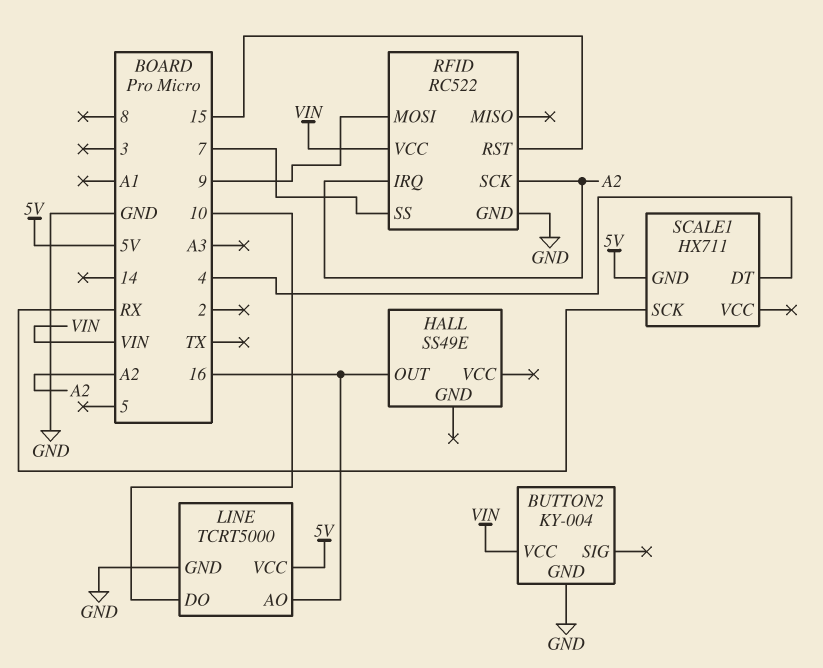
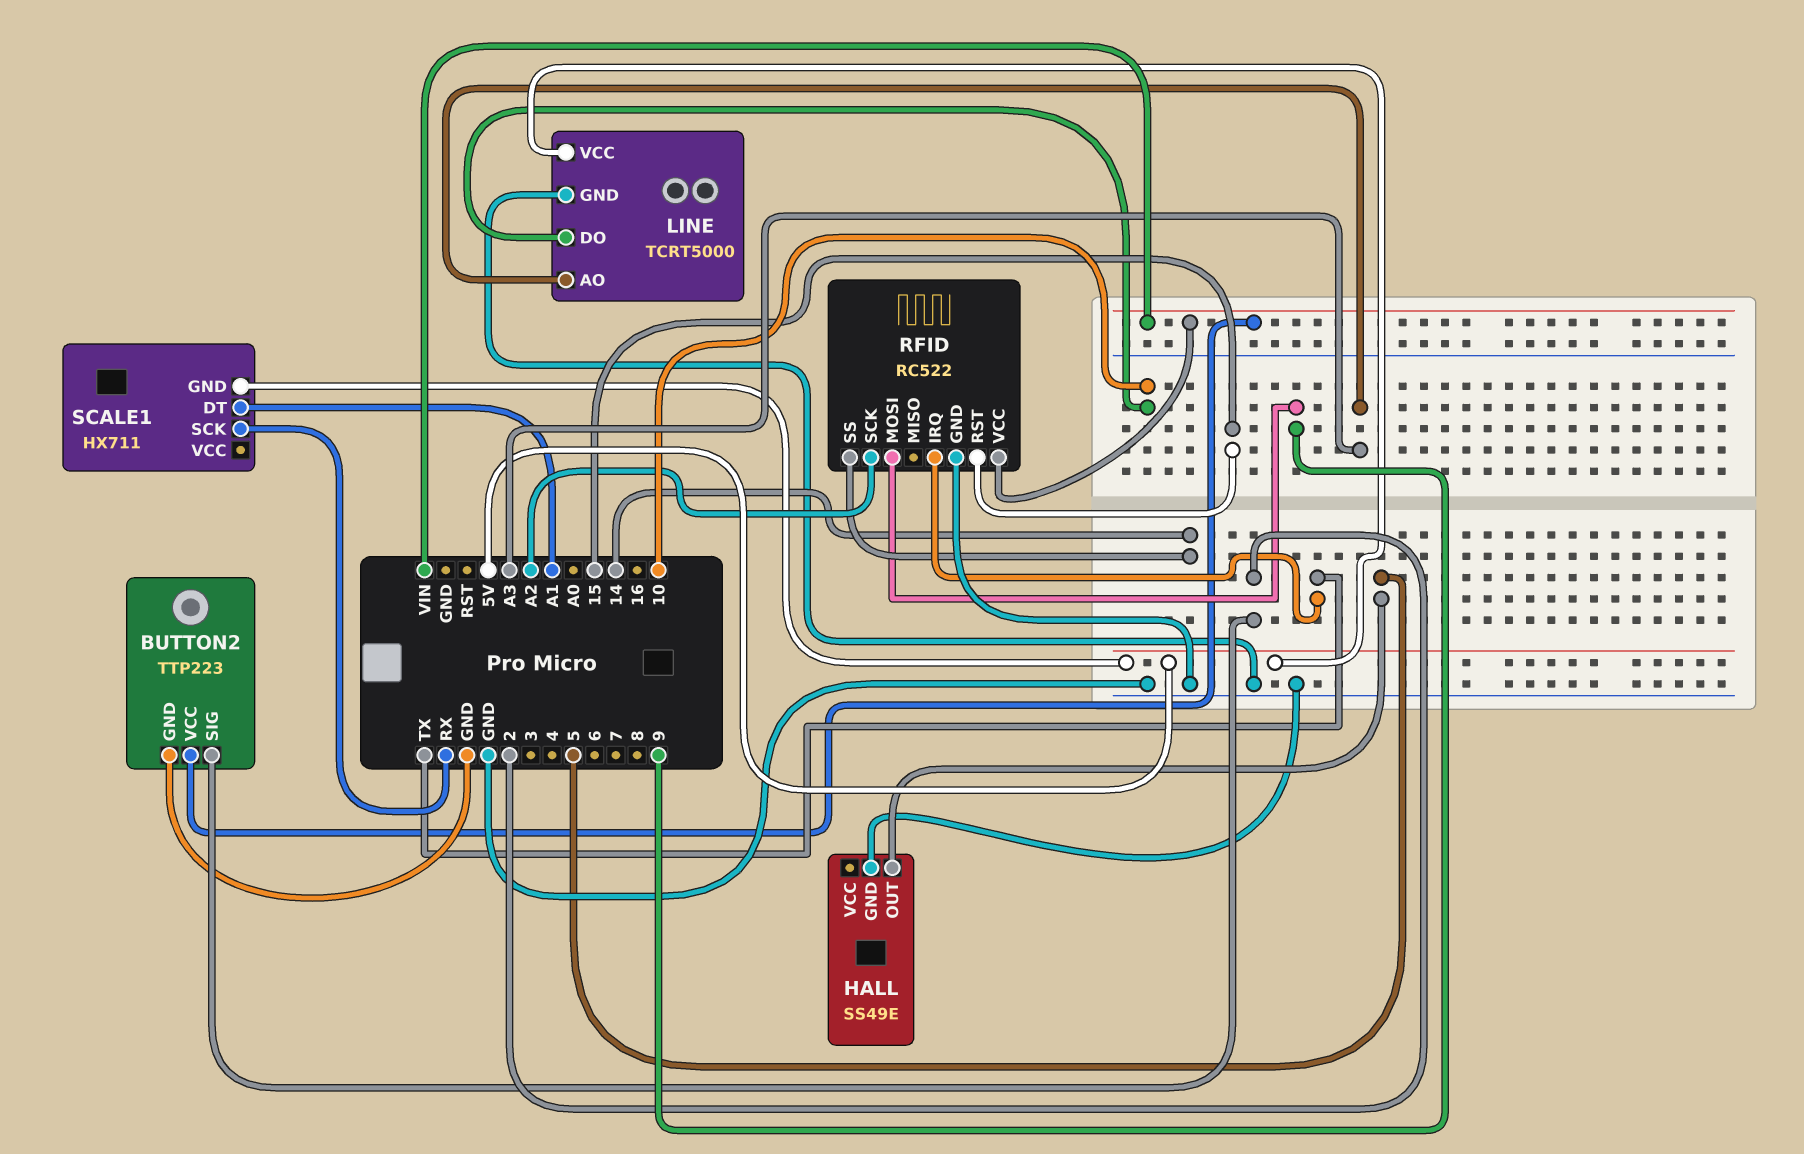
BUTTON2: KY-004 -> TTP223
BUTTON2 pin SIG: none -> 2
HALL pin GND: none -> GND
HALL pin OUT: 16 -> 5
LINE pin AO: 16 -> A3
RFID pin IRQ: A2 -> TX
RFID pin SS: 7 -> 14
SCALE1 pin DT: 4 -> A1

